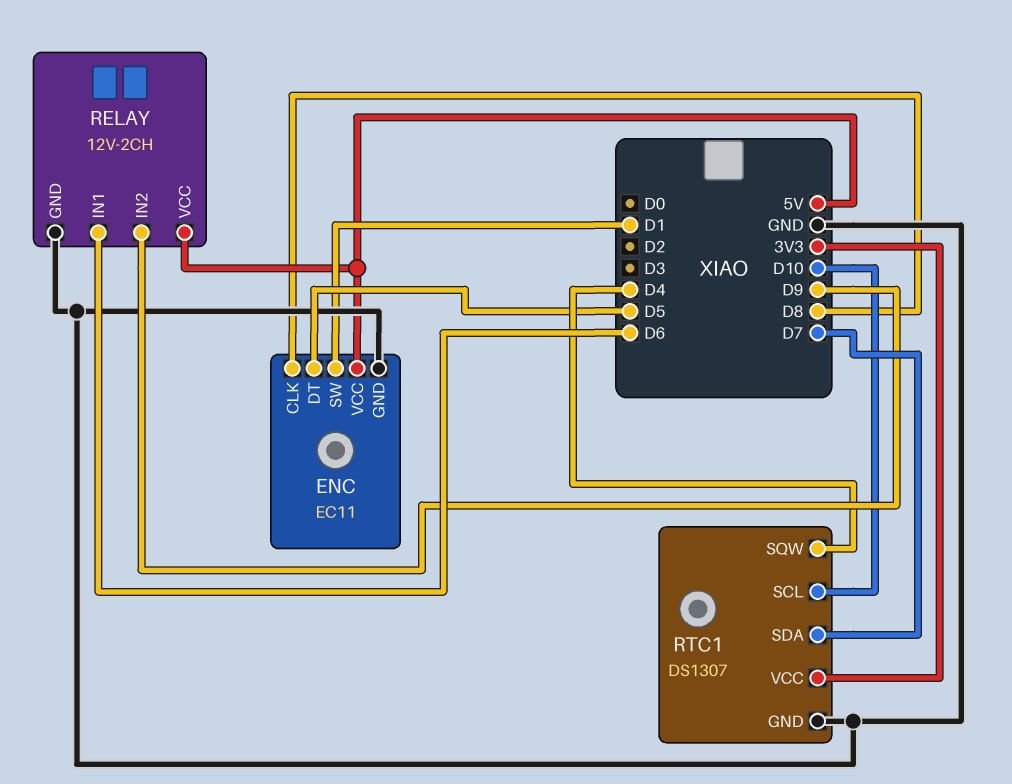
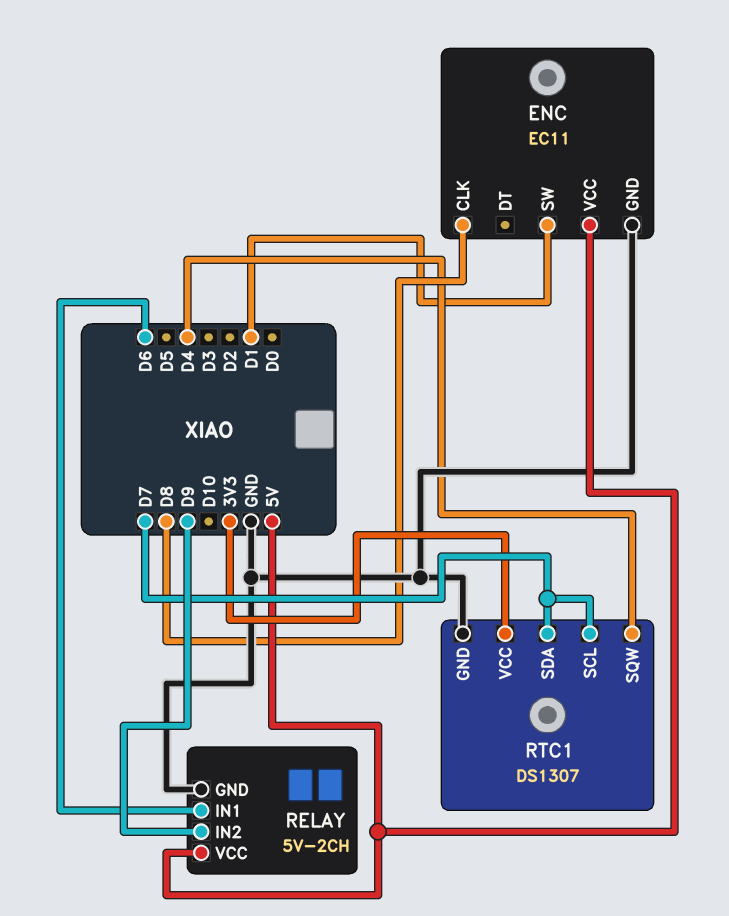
ENC pin DT: D5 -> none
RELAY: 12V-2CH -> 5V-2CH
RTC1 pin SCL: D10 -> D7

